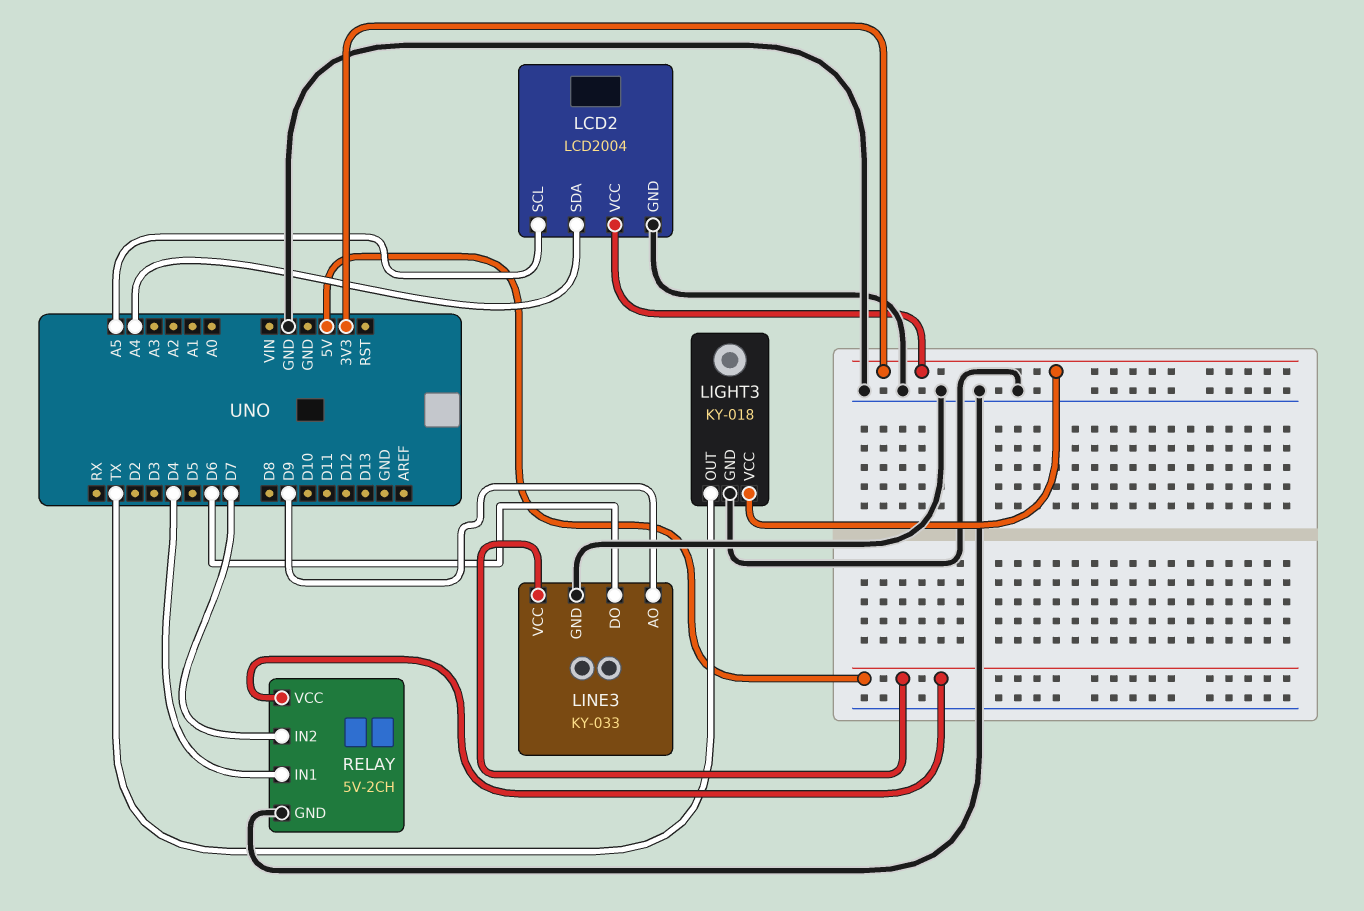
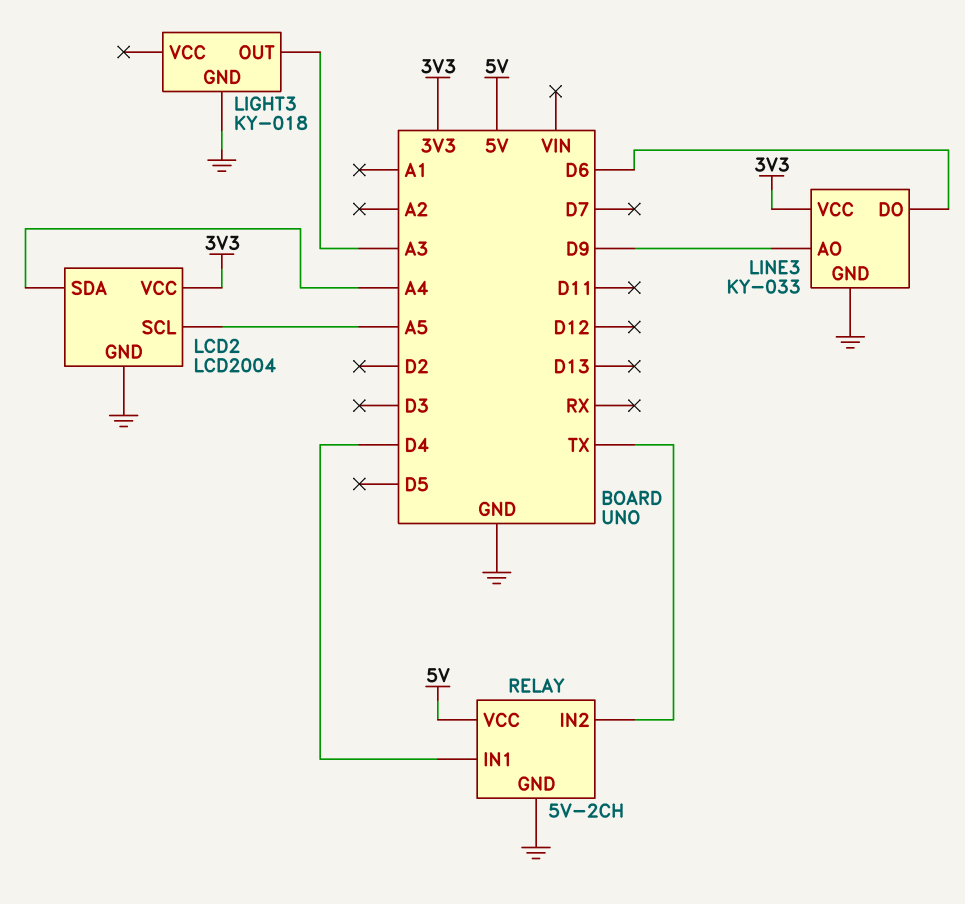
LIGHT3 pin OUT: TX -> A3
LIGHT3 pin VCC: 3V3 -> none
LINE3 pin VCC: 5V -> 3V3
RELAY pin IN2: D7 -> TX

